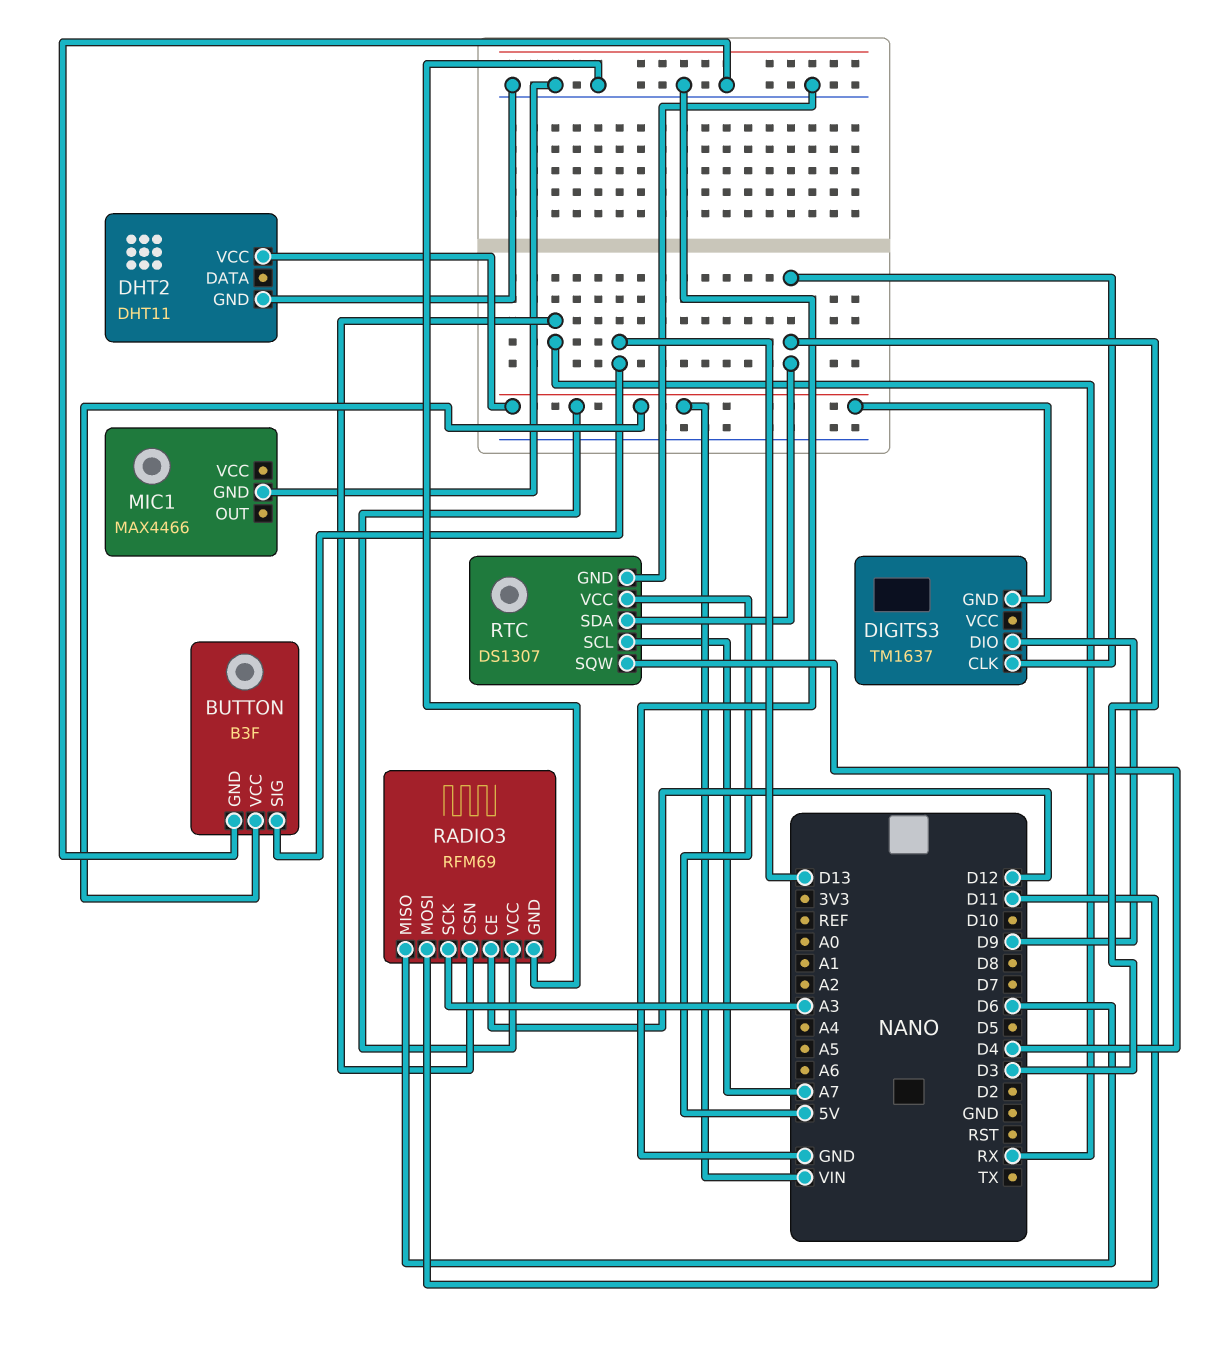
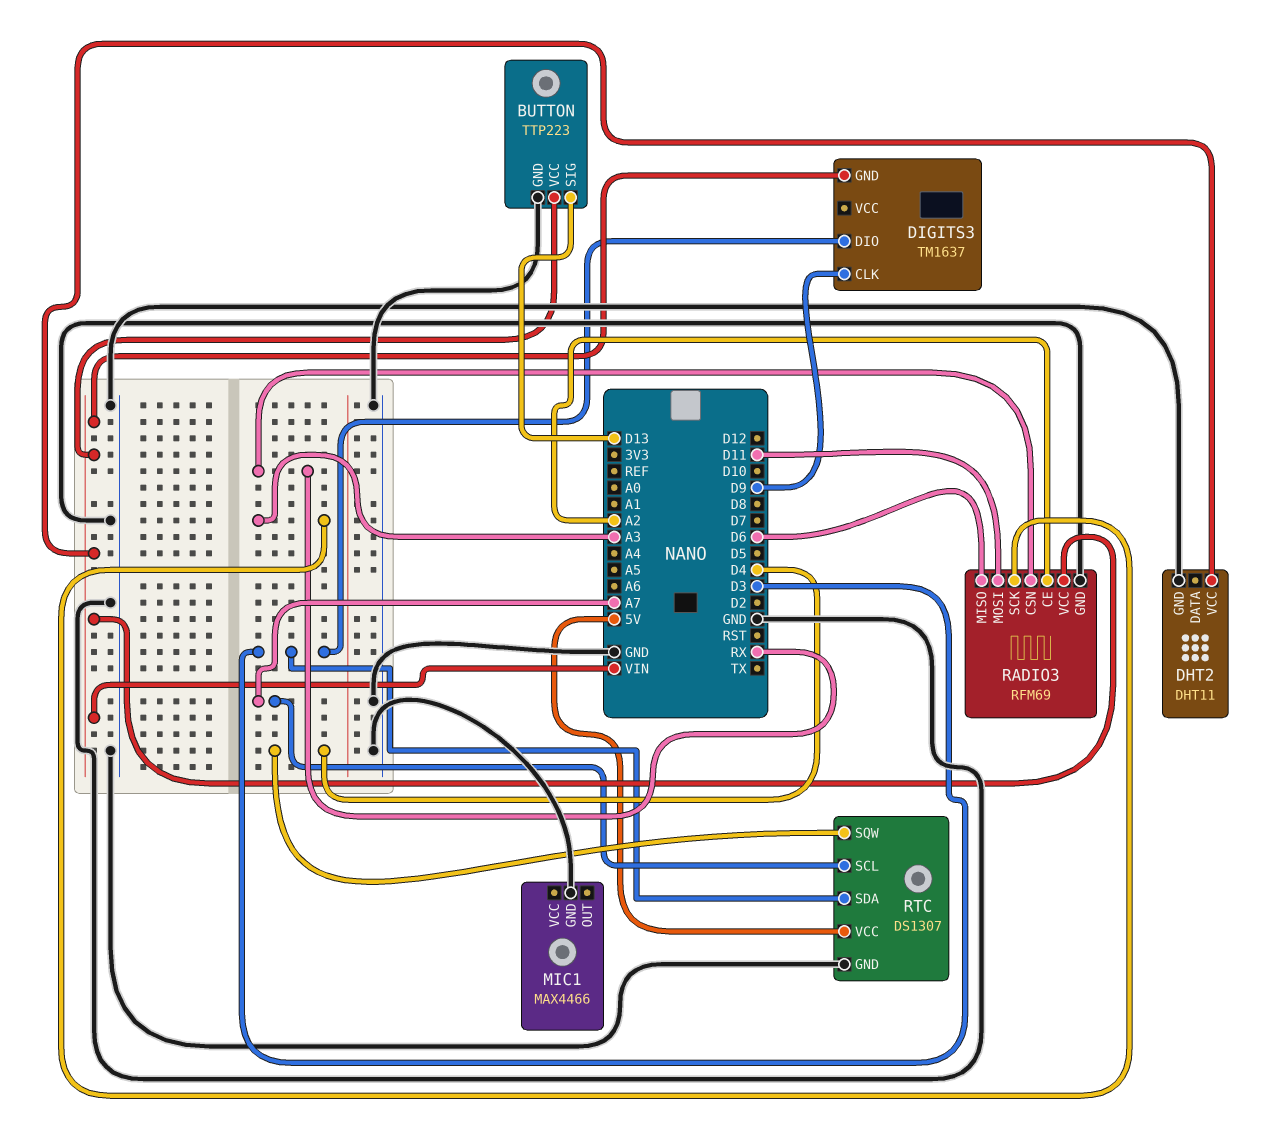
BUTTON: B3F -> TTP223
DIGITS3 pin CLK: D3 -> D9
DIGITS3 pin DIO: D9 -> D3
RADIO3 pin CE: D12 -> A2

